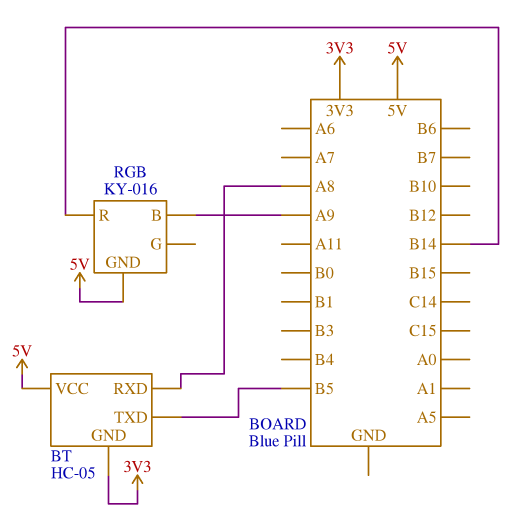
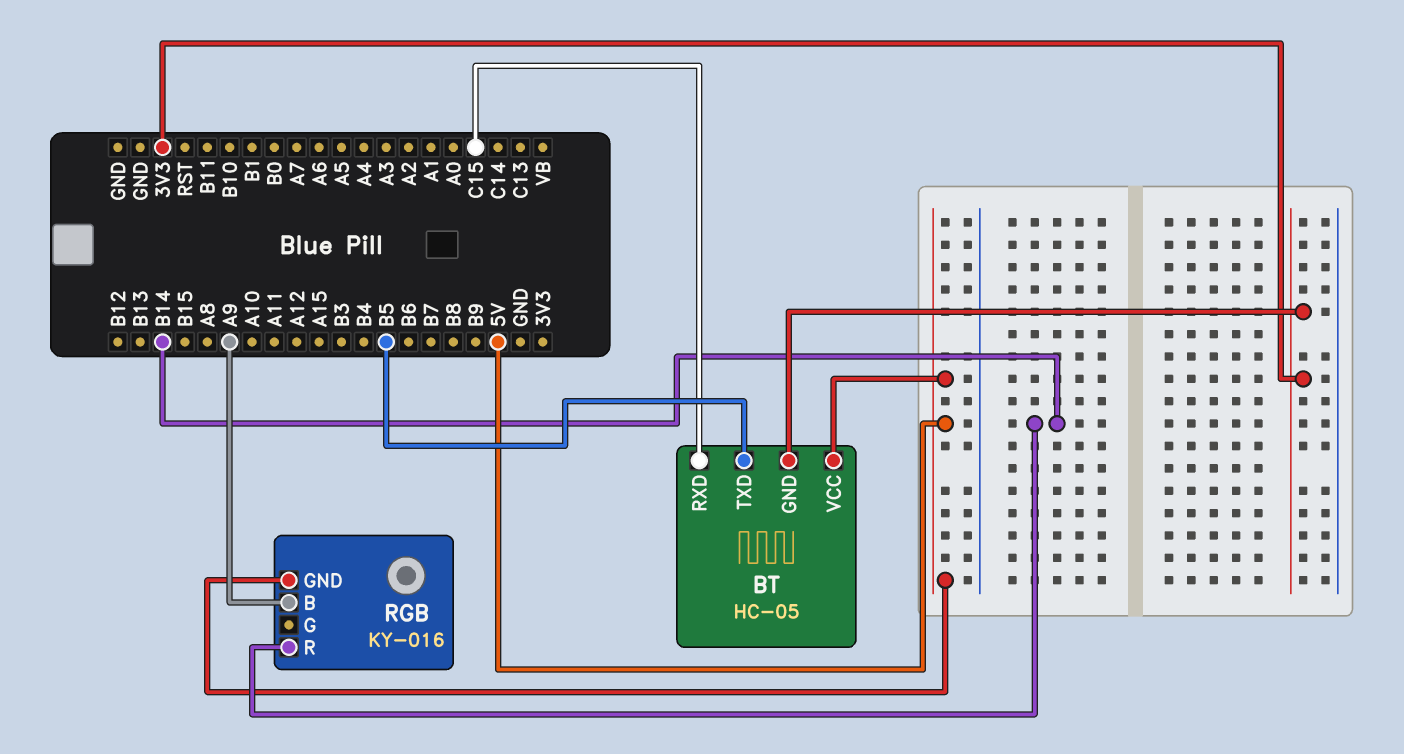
BT pin RXD: A8 -> C15

